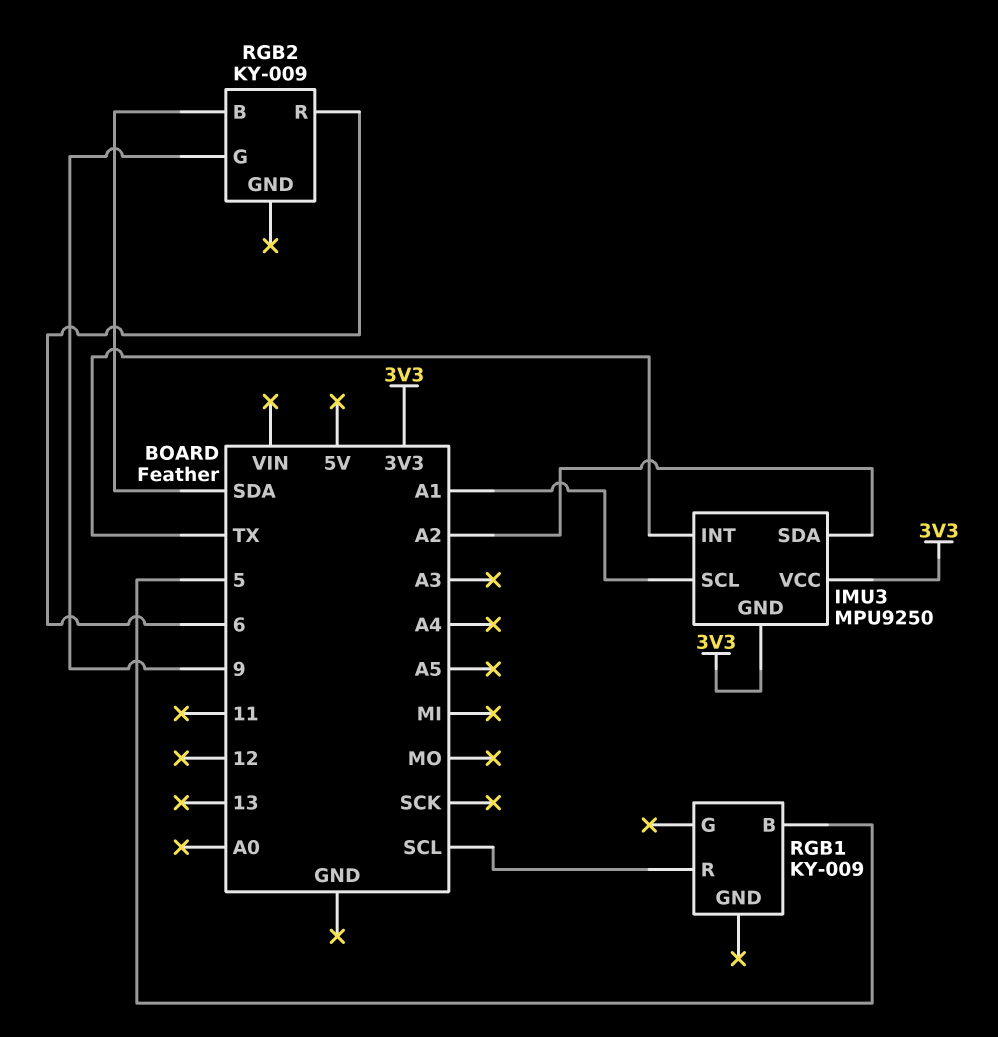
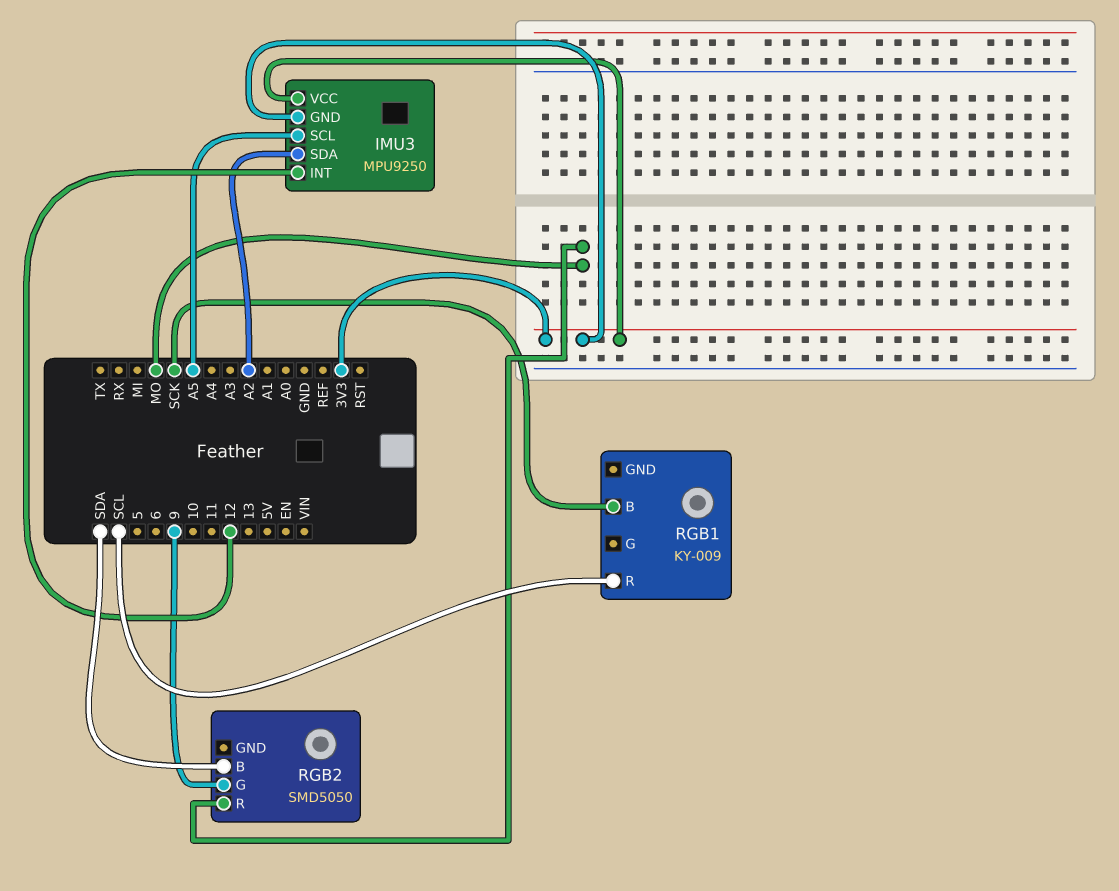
IMU3 pin INT: TX -> 12
IMU3 pin SCL: A1 -> A5
RGB1 pin B: 5 -> SCK
RGB2: KY-009 -> SMD5050
RGB2 pin R: 6 -> MO

